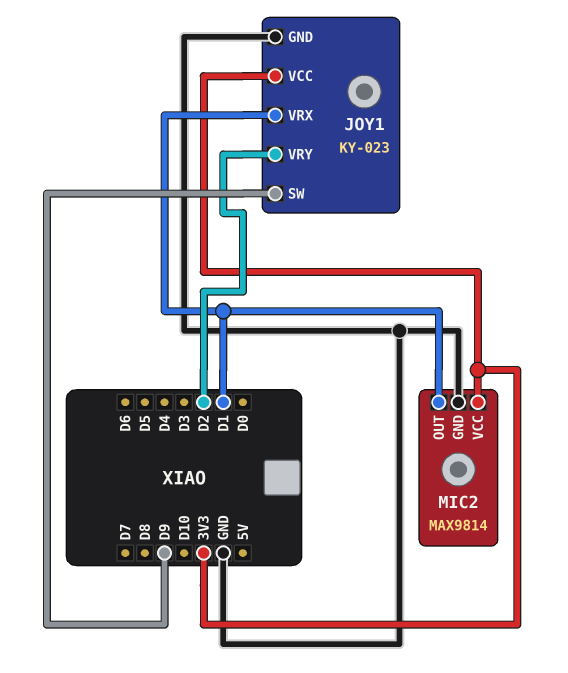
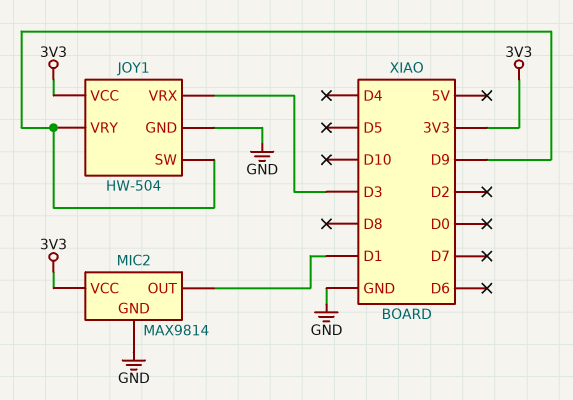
JOY1: KY-023 -> HW-504
JOY1 pin VRX: D1 -> D3
JOY1 pin VRY: D2 -> D9

